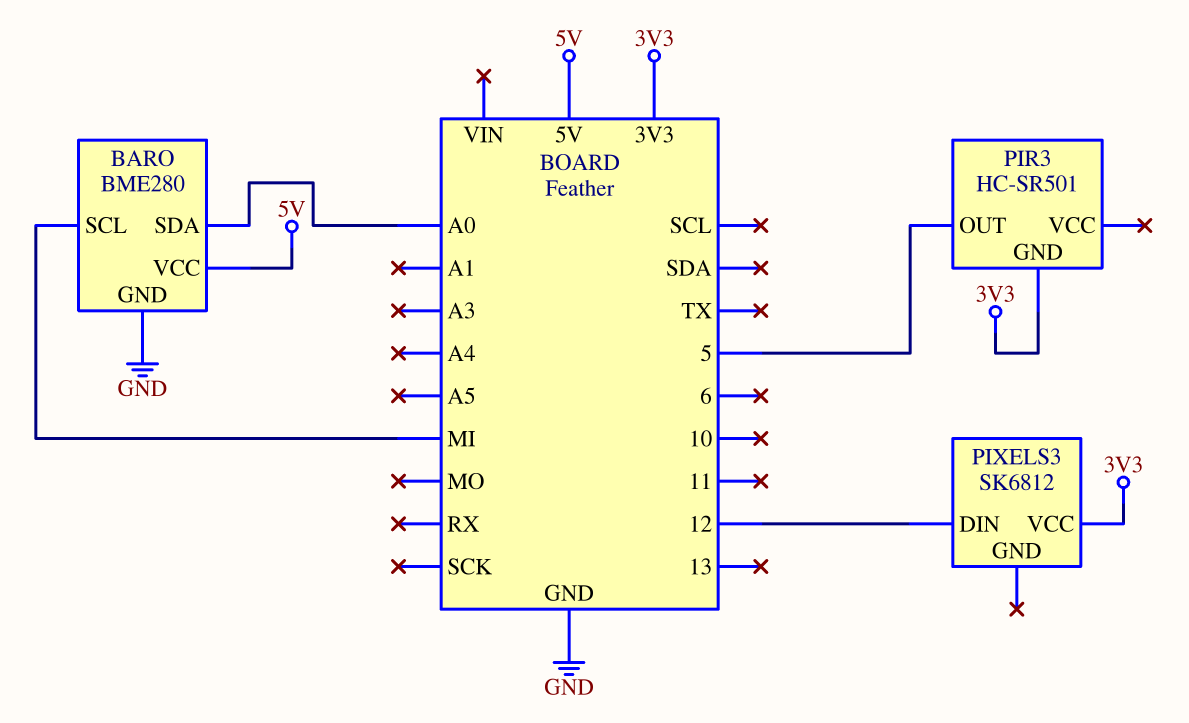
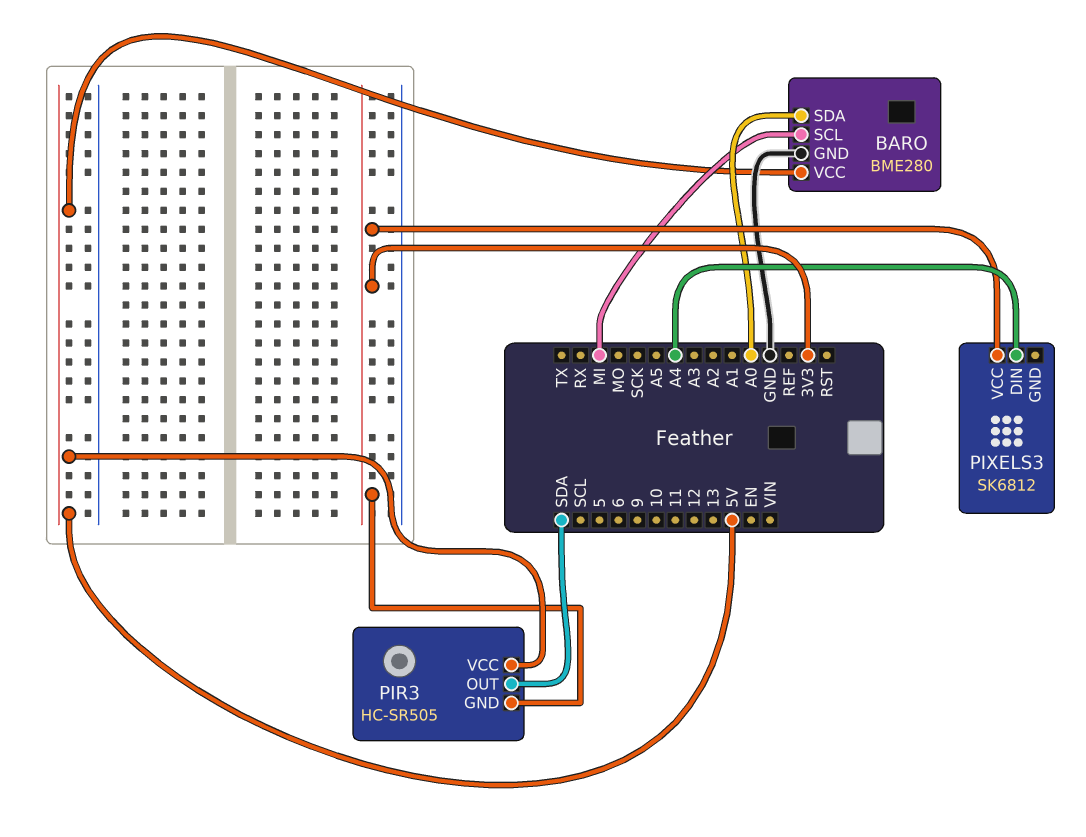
PIR3: HC-SR501 -> HC-SR505
PIR3 pin OUT: 5 -> SDA
PIR3 pin VCC: none -> 5V
PIXELS3 pin DIN: 12 -> A4

